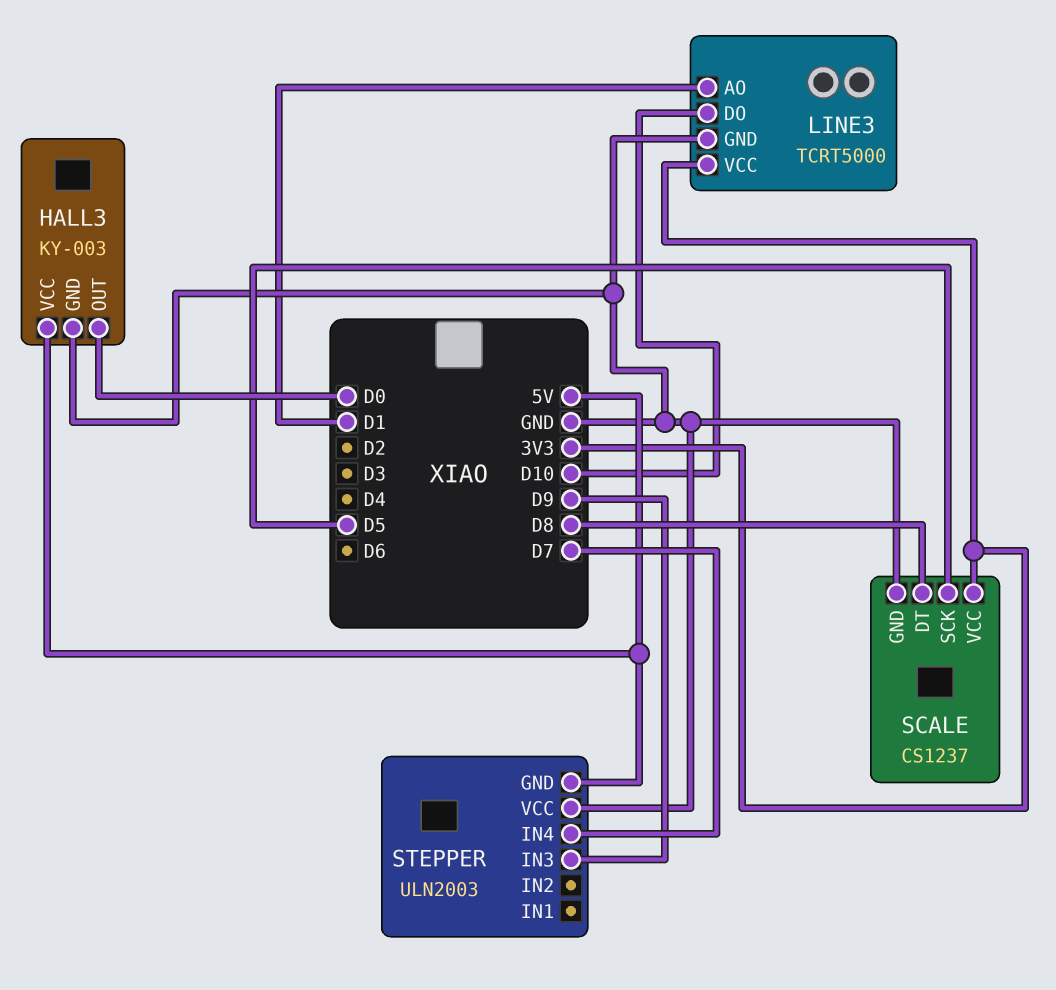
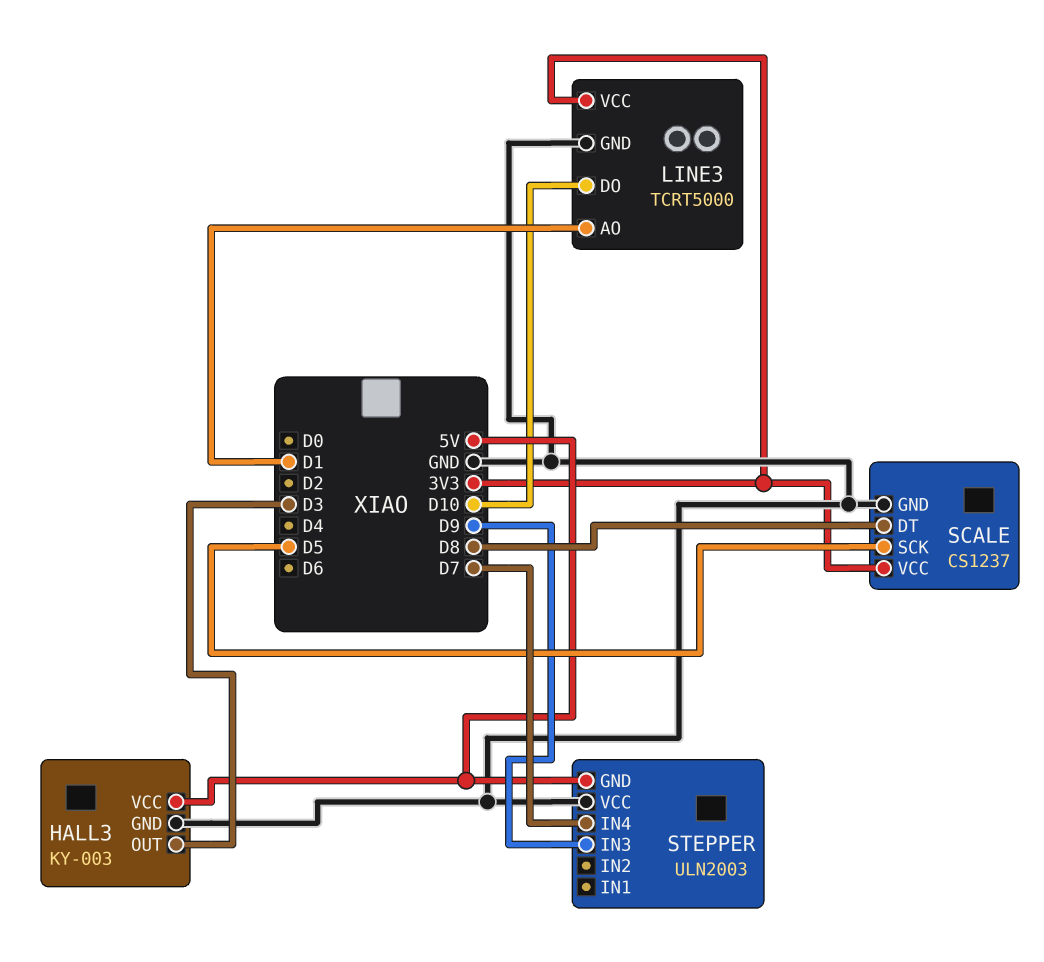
HALL3 pin OUT: D0 -> D3

